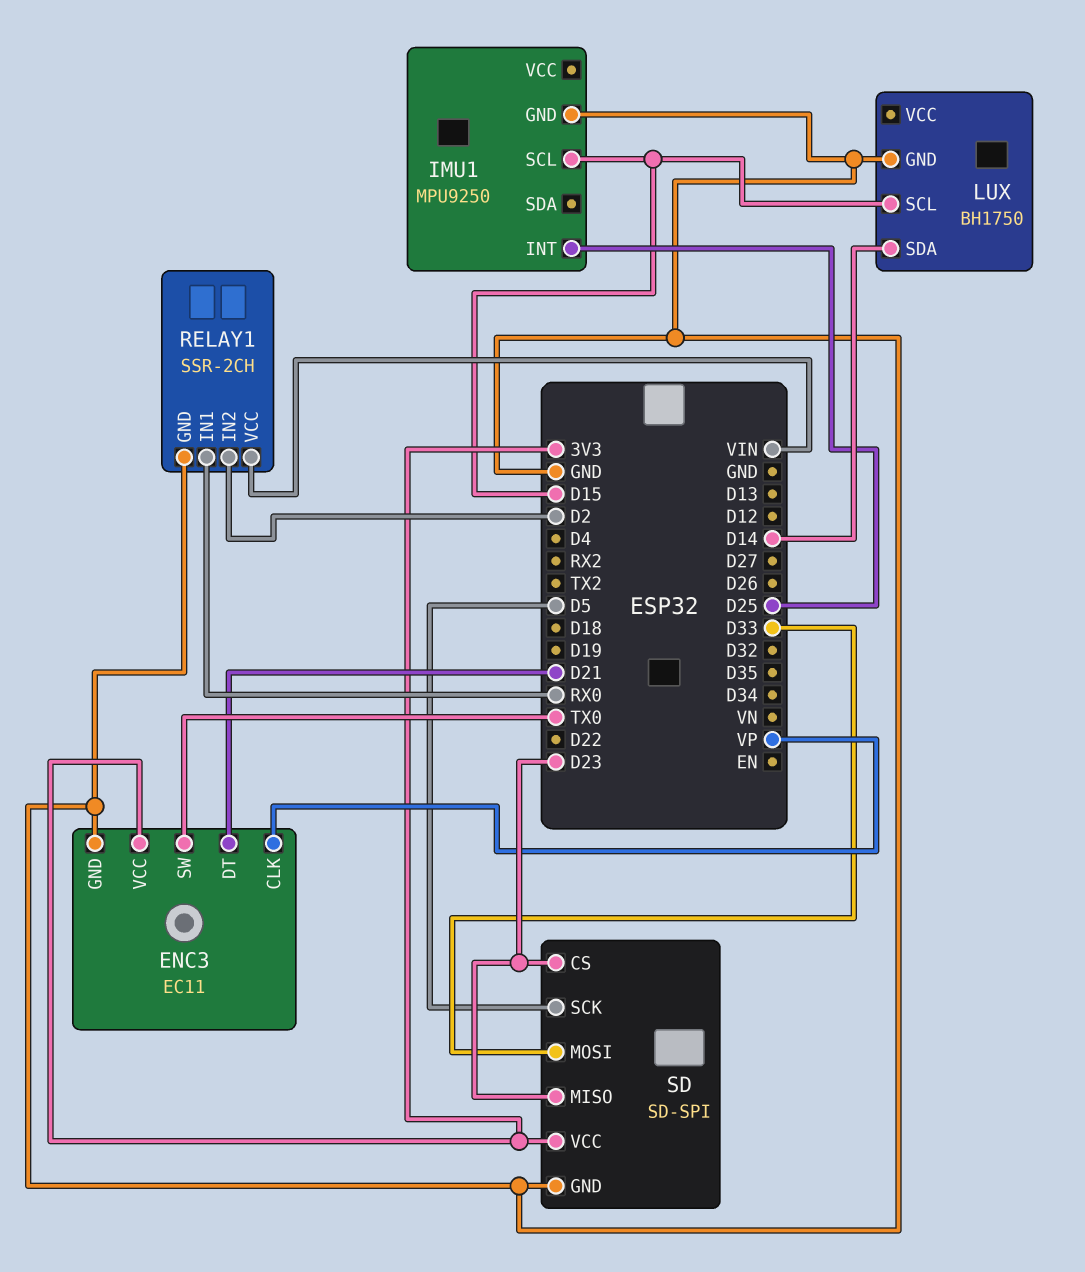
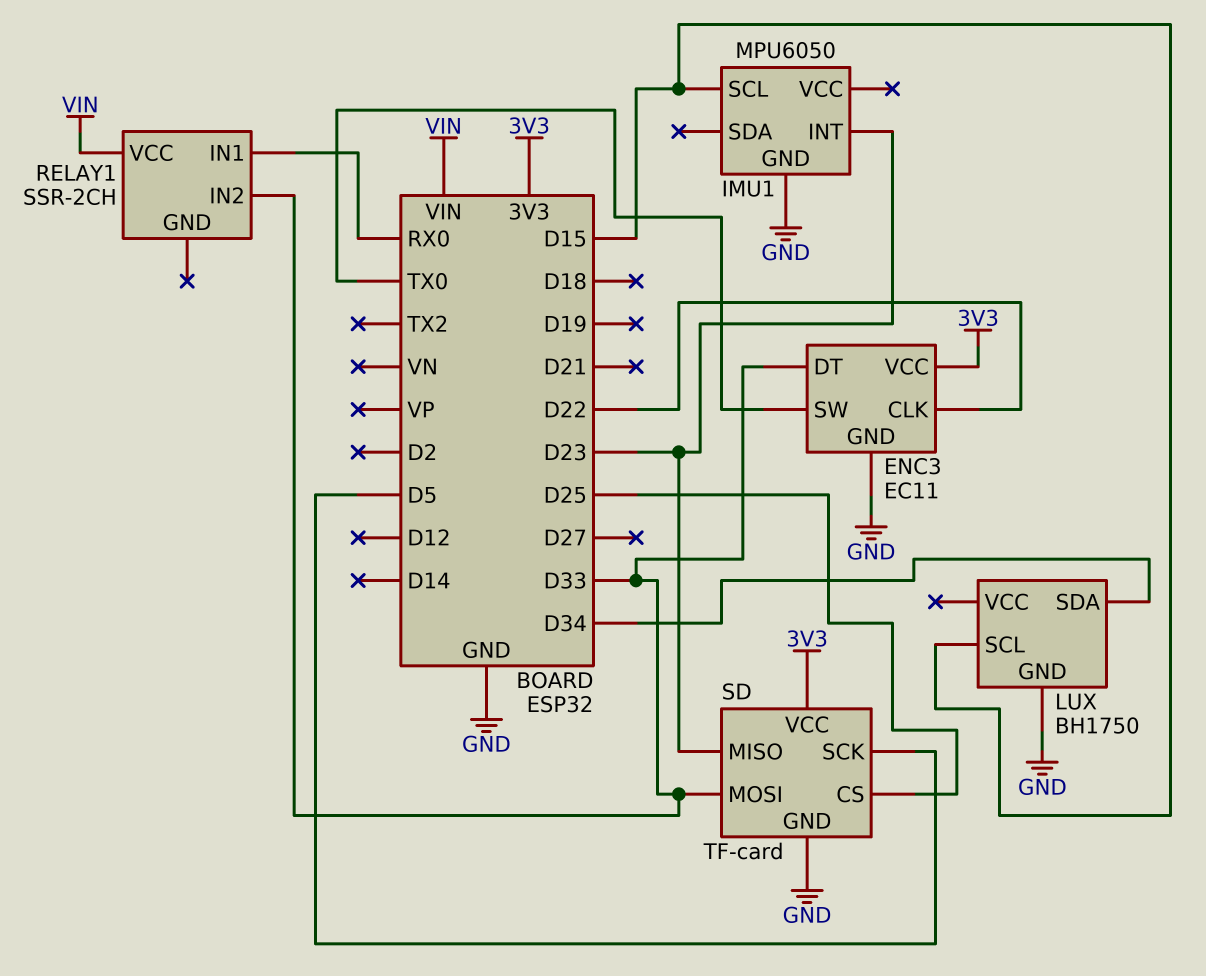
ENC3 pin CLK: VP -> D22
ENC3 pin DT: D21 -> D33
IMU1: MPU9250 -> MPU6050
IMU1 pin INT: D25 -> D23
LUX pin SDA: D14 -> D34
RELAY1 pin GND: GND -> none
RELAY1 pin IN2: D2 -> D33
SD: SD-SPI -> TF-card
SD pin CS: D23 -> D25

